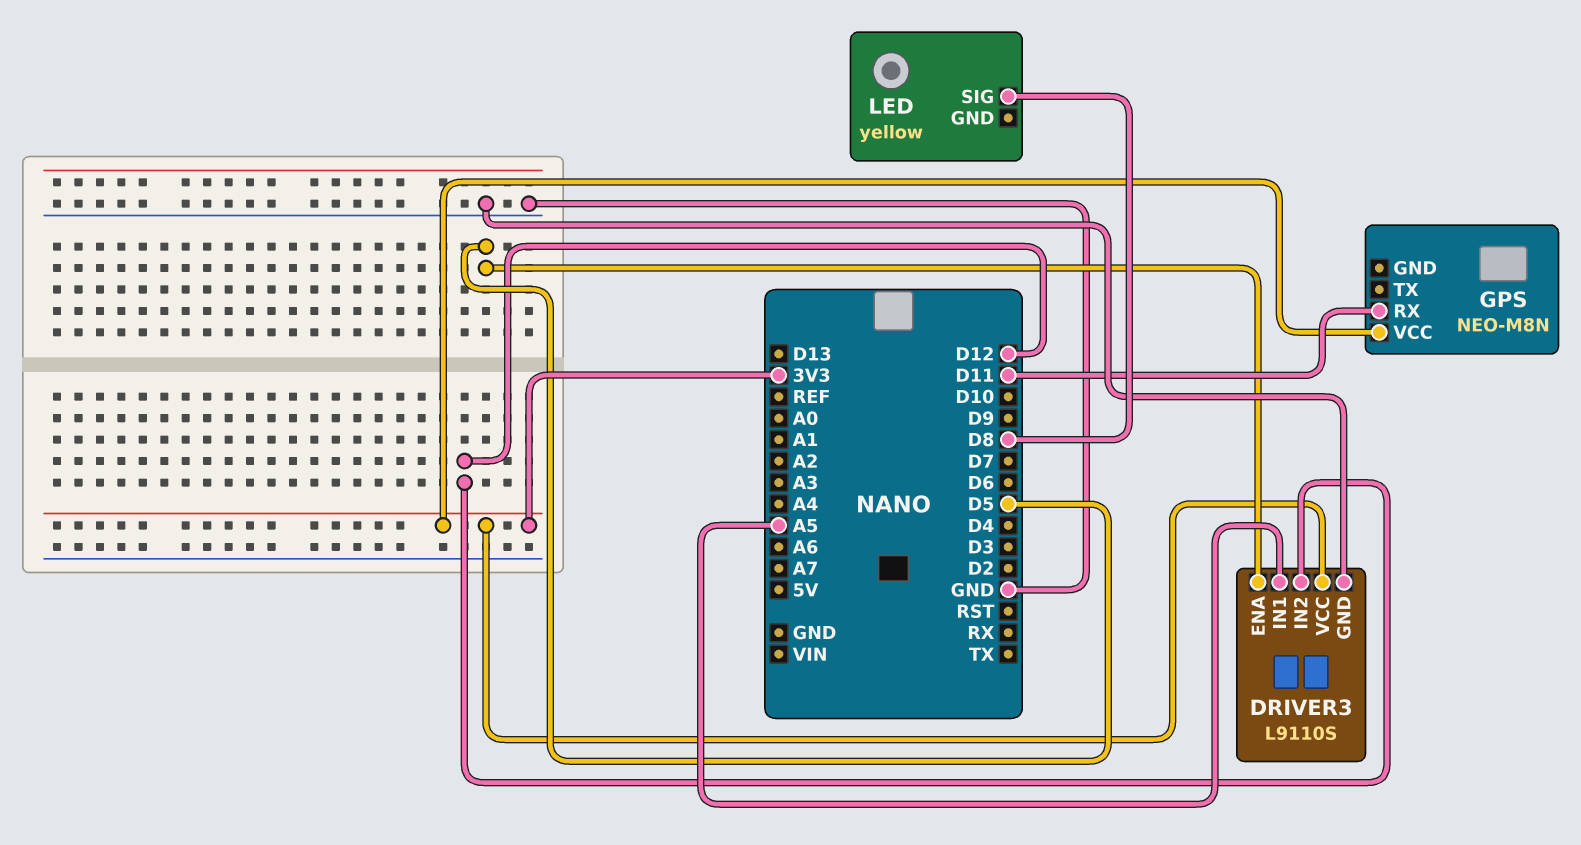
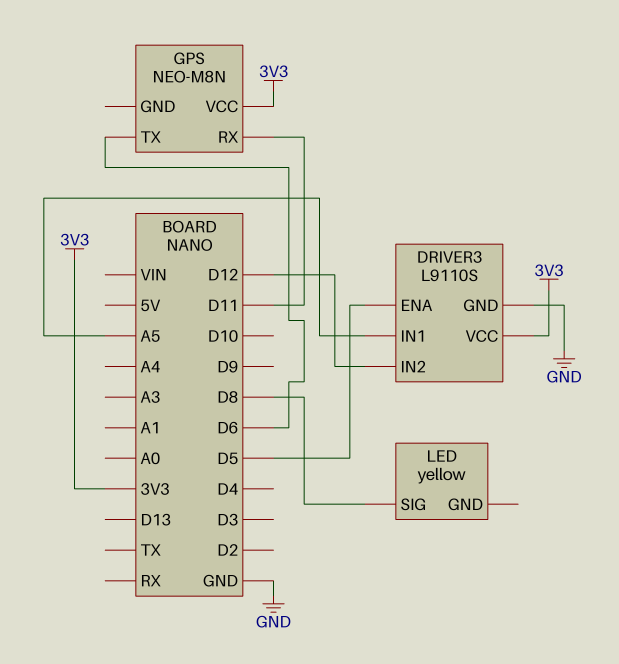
GPS pin TX: none -> D6

